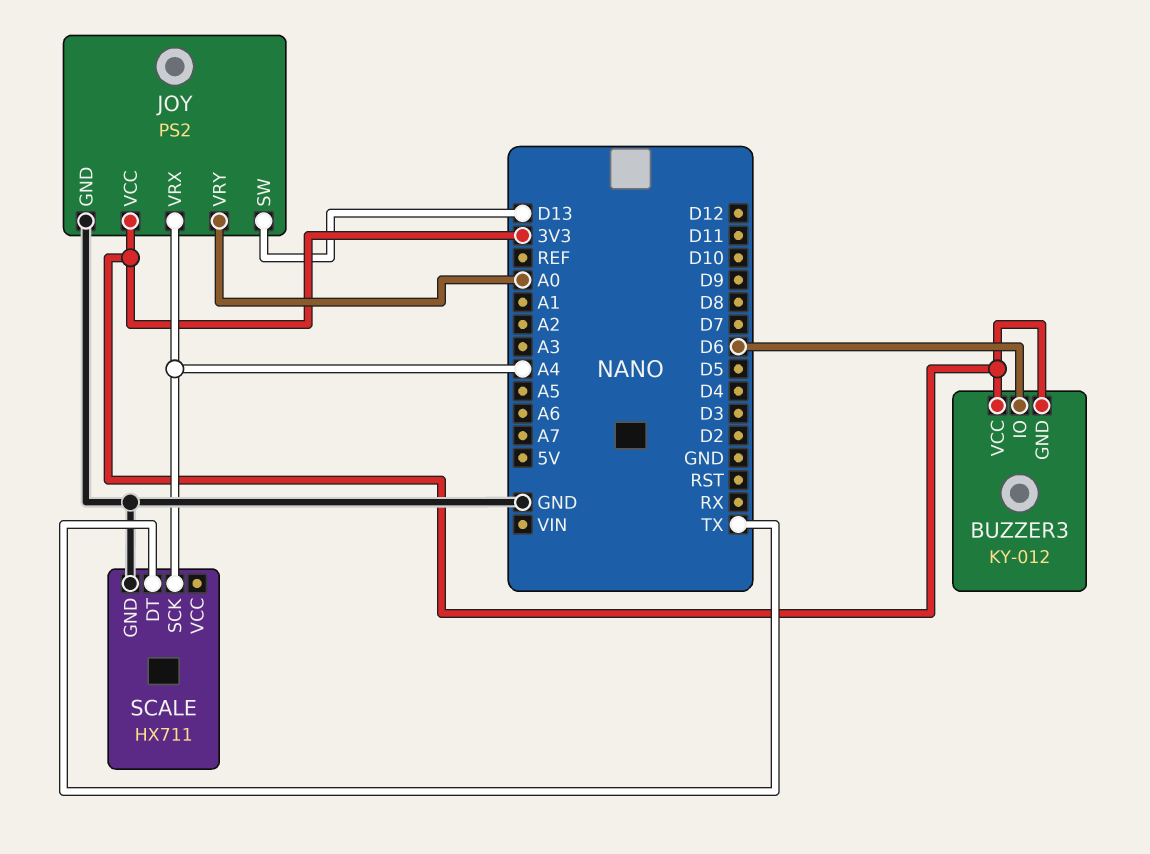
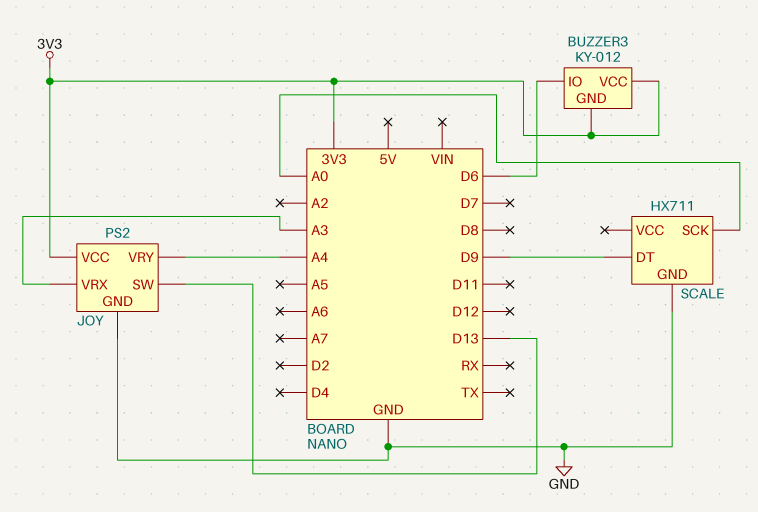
JOY pin VRX: A4 -> A3
JOY pin VRY: A0 -> A4
SCALE pin DT: TX -> D9
SCALE pin SCK: A4 -> A0

